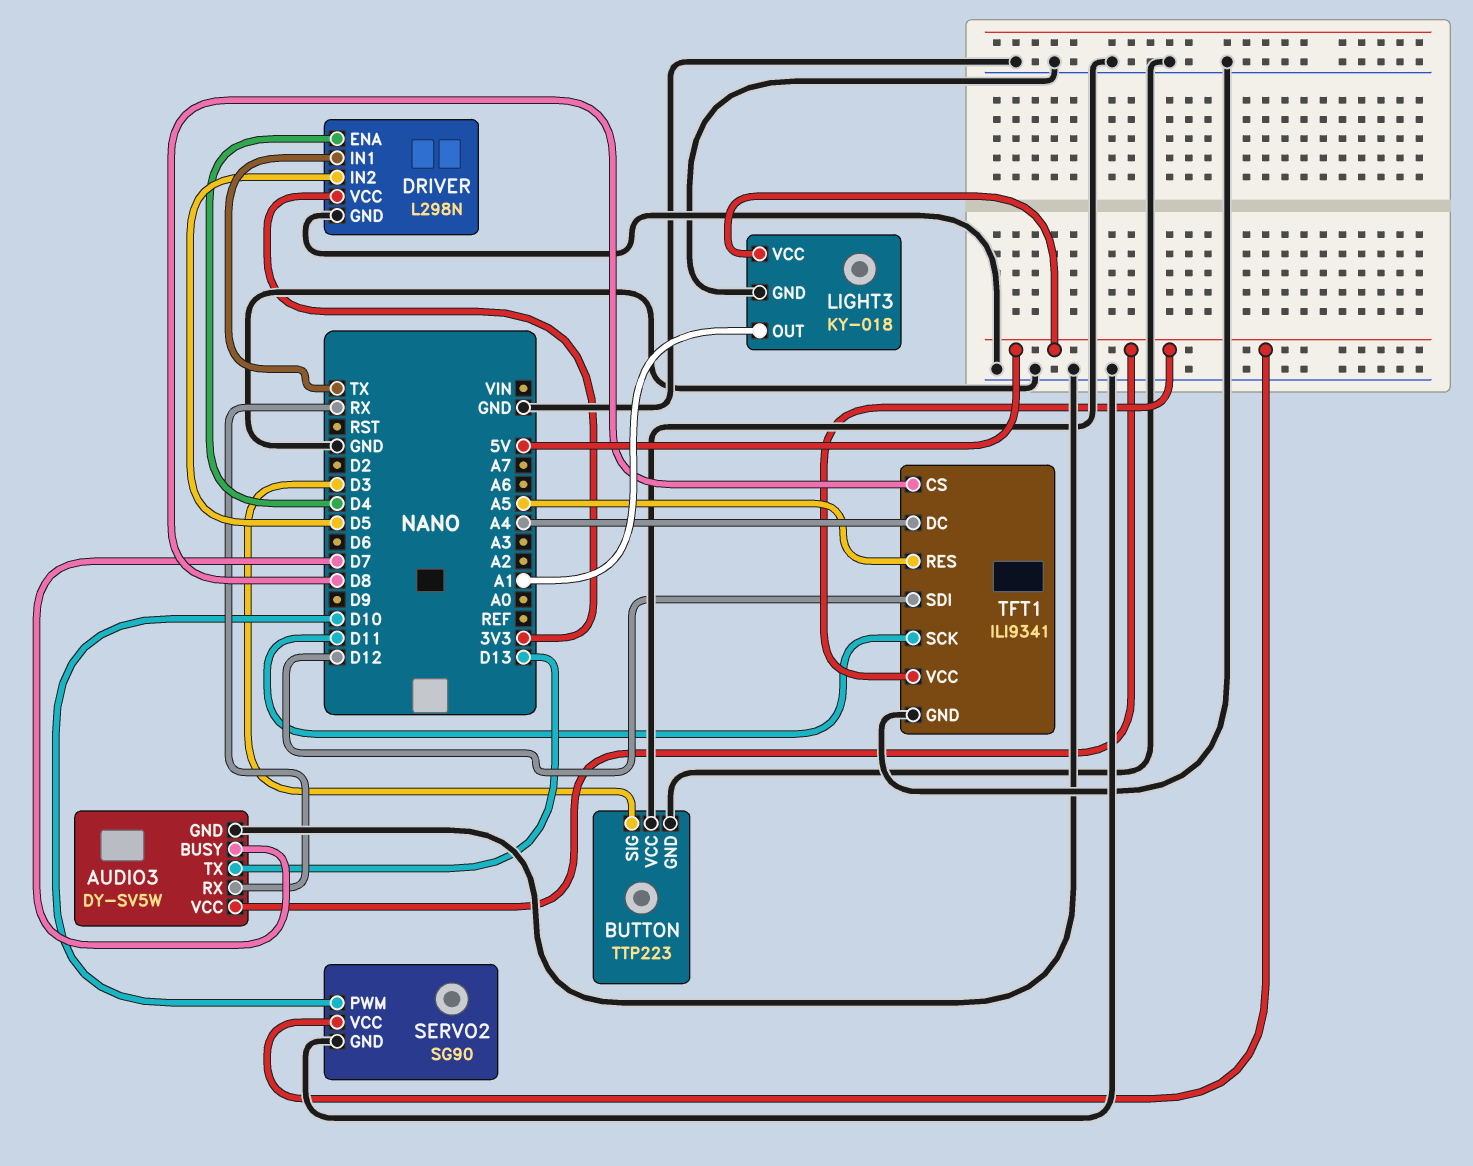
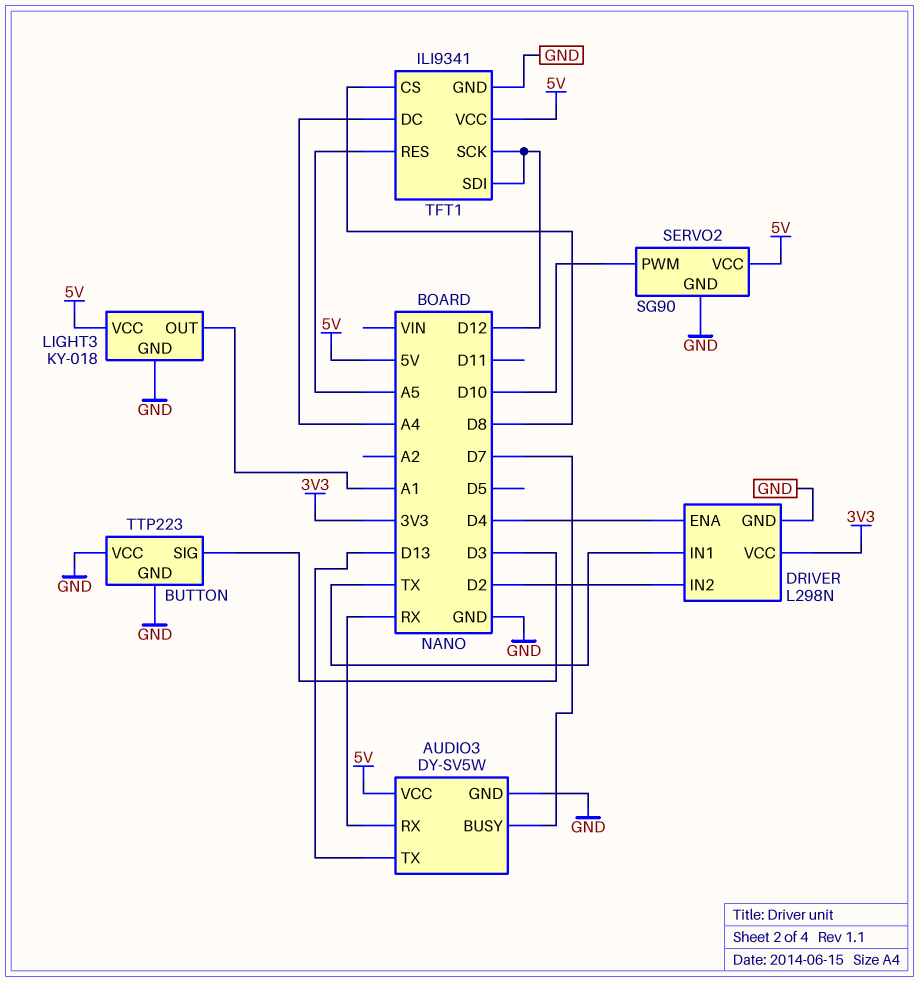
DRIVER pin IN2: D5 -> D2
TFT1 pin SCK: D11 -> D12

